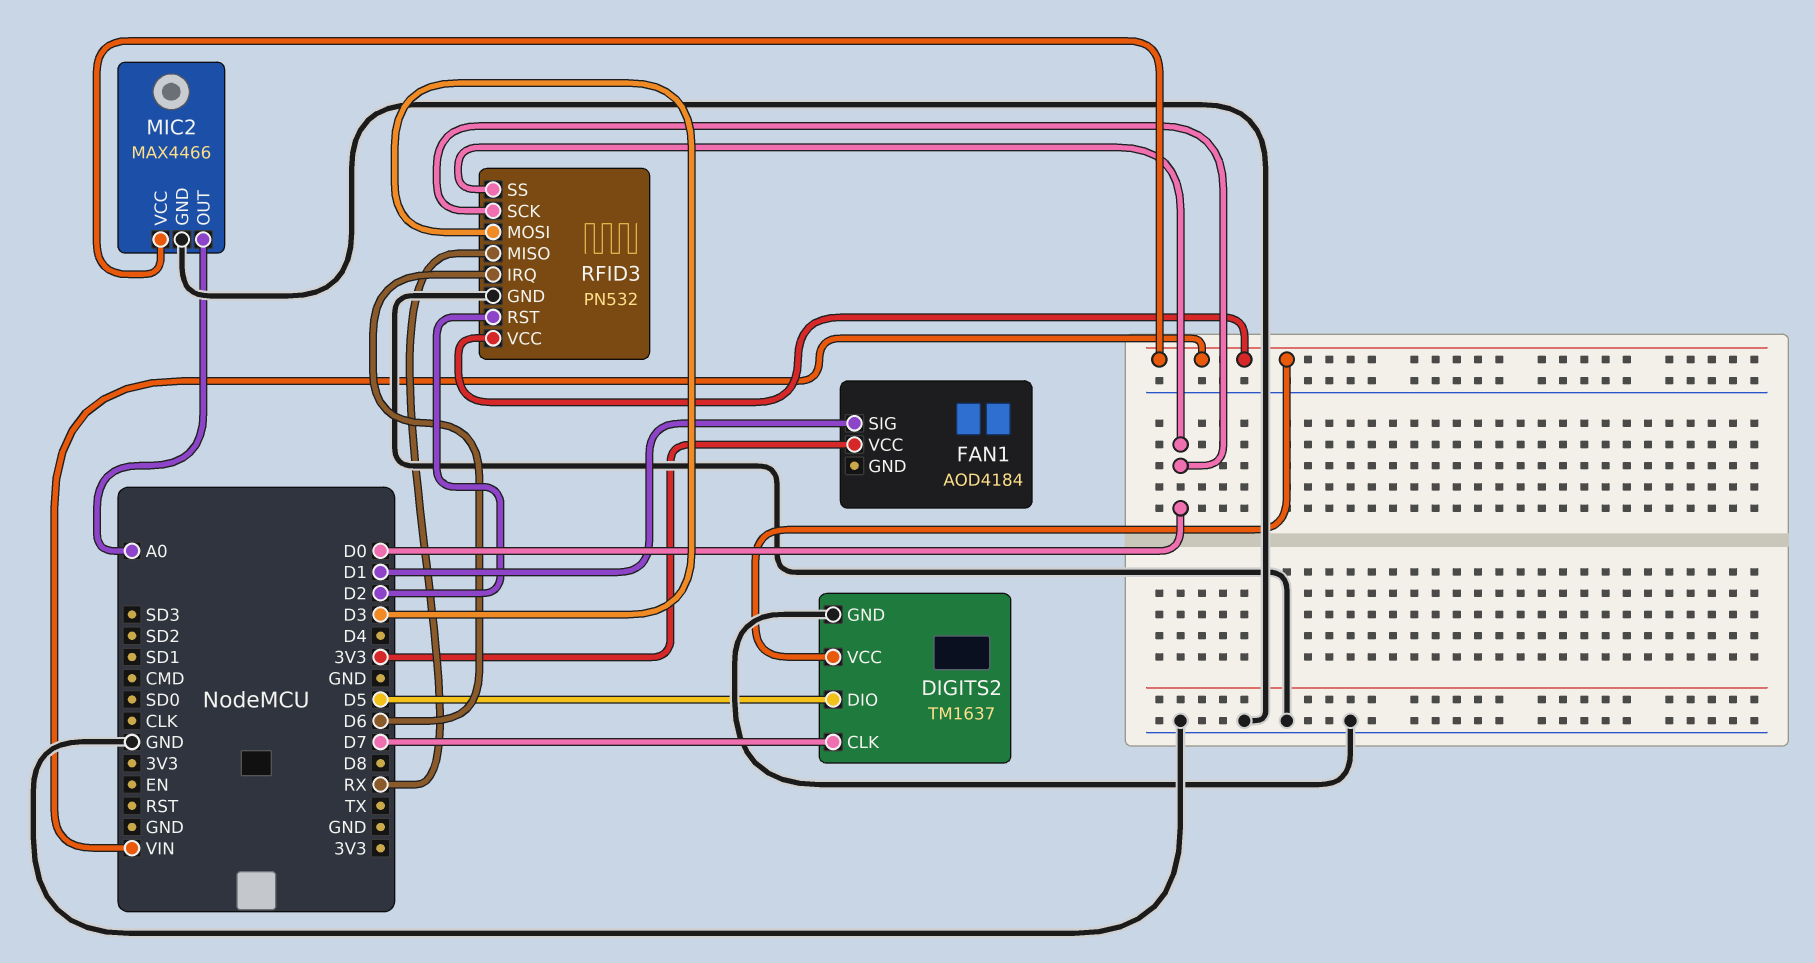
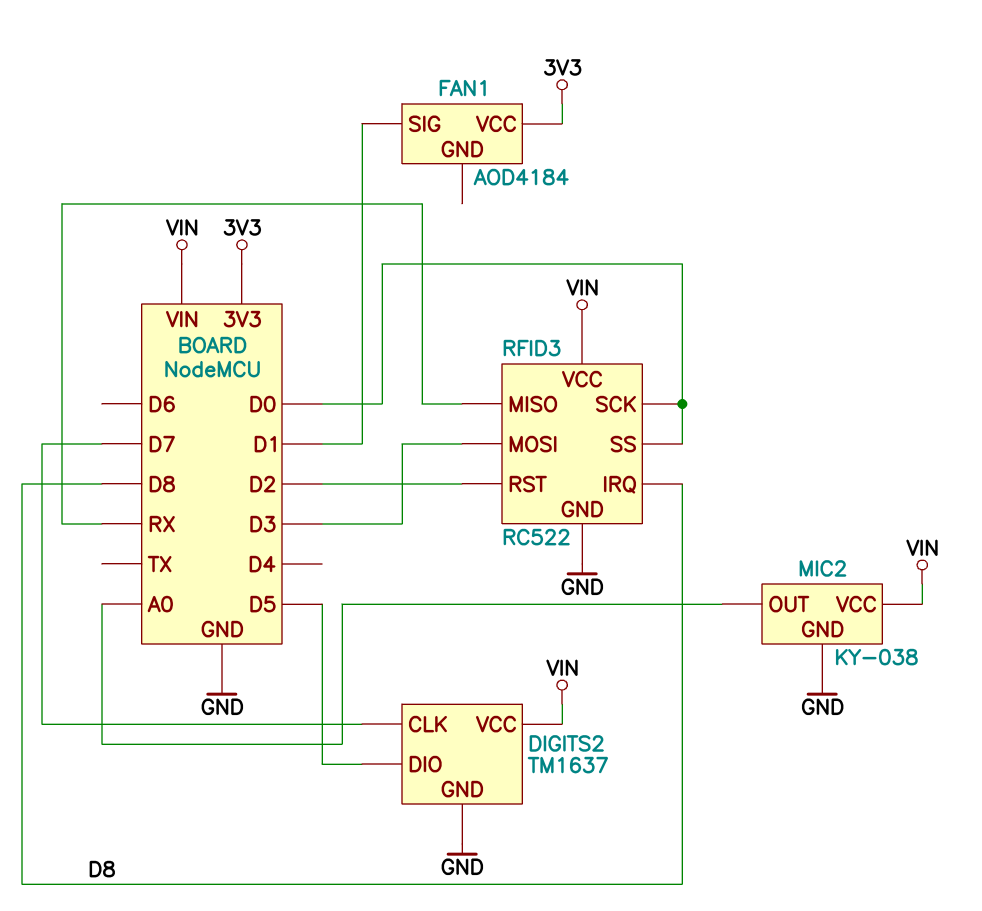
MIC2: MAX4466 -> KY-038
RFID3: PN532 -> RC522
RFID3 pin IRQ: D6 -> D8

